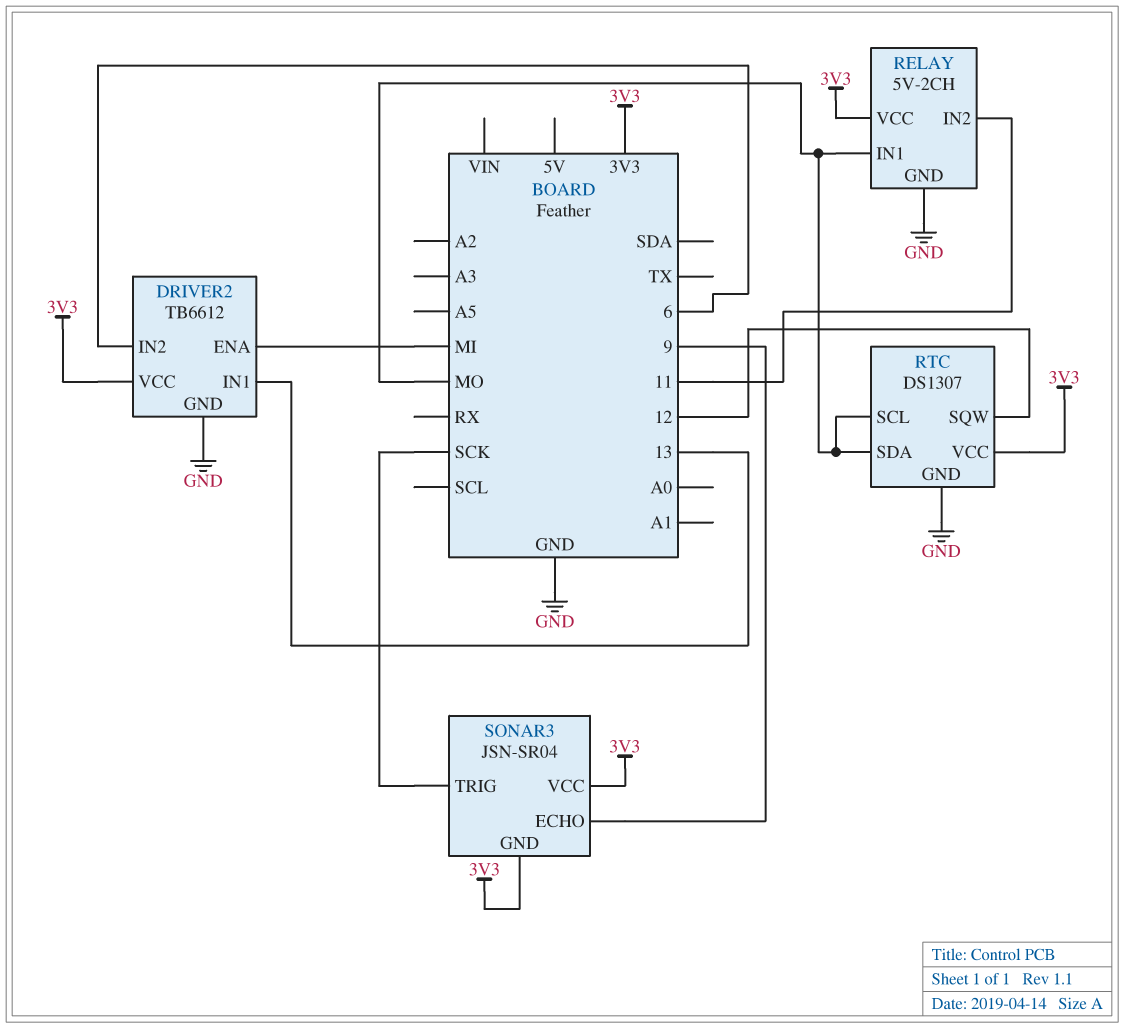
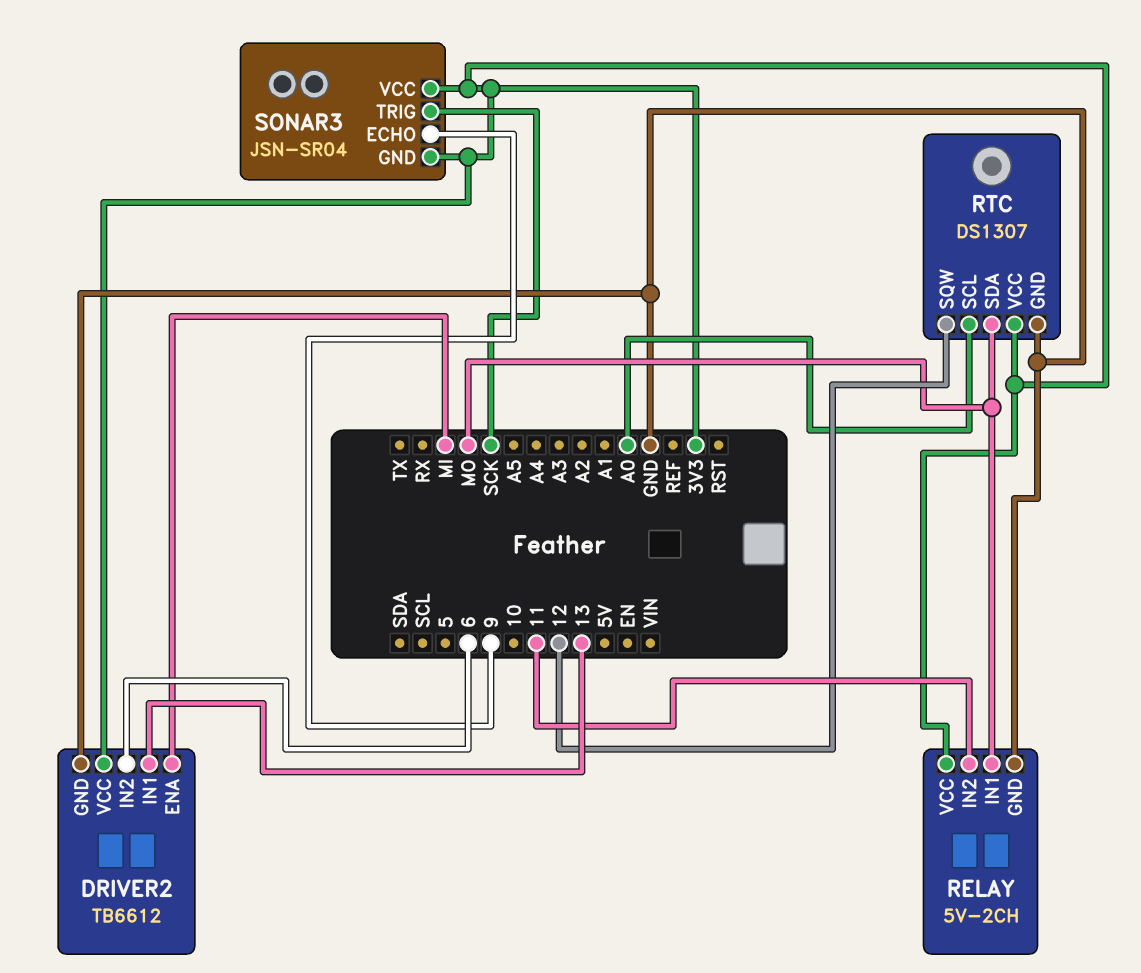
RTC pin SCL: MO -> A0

